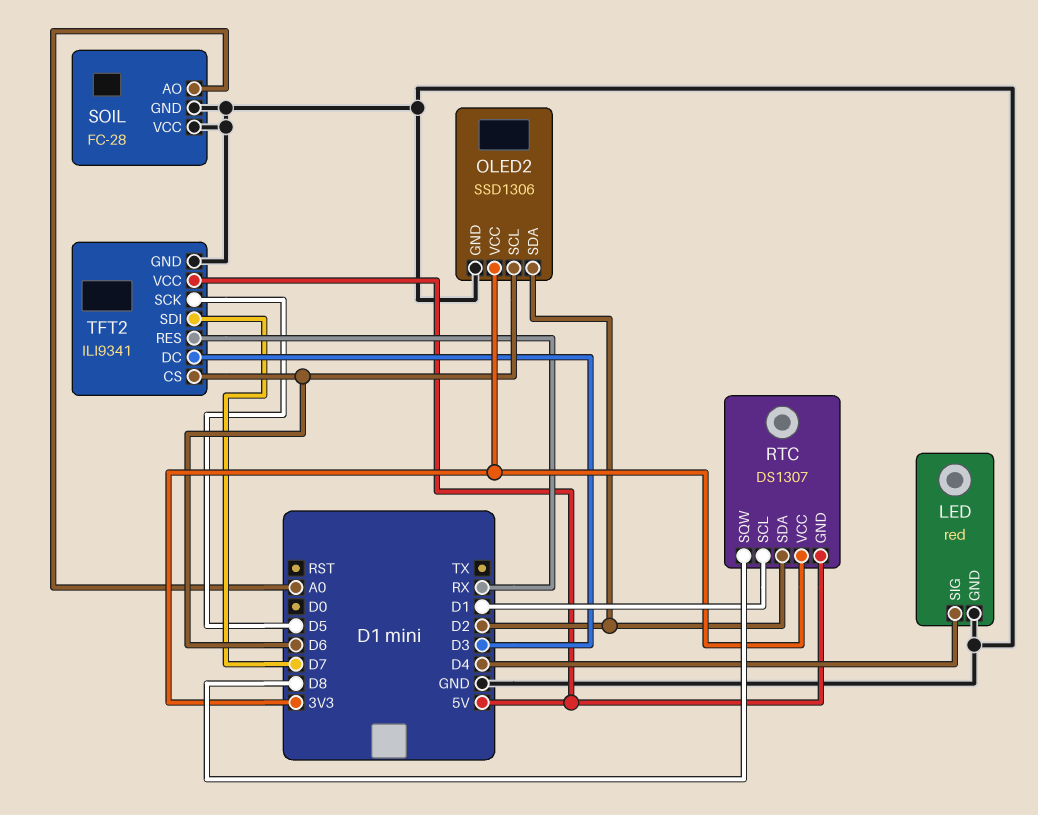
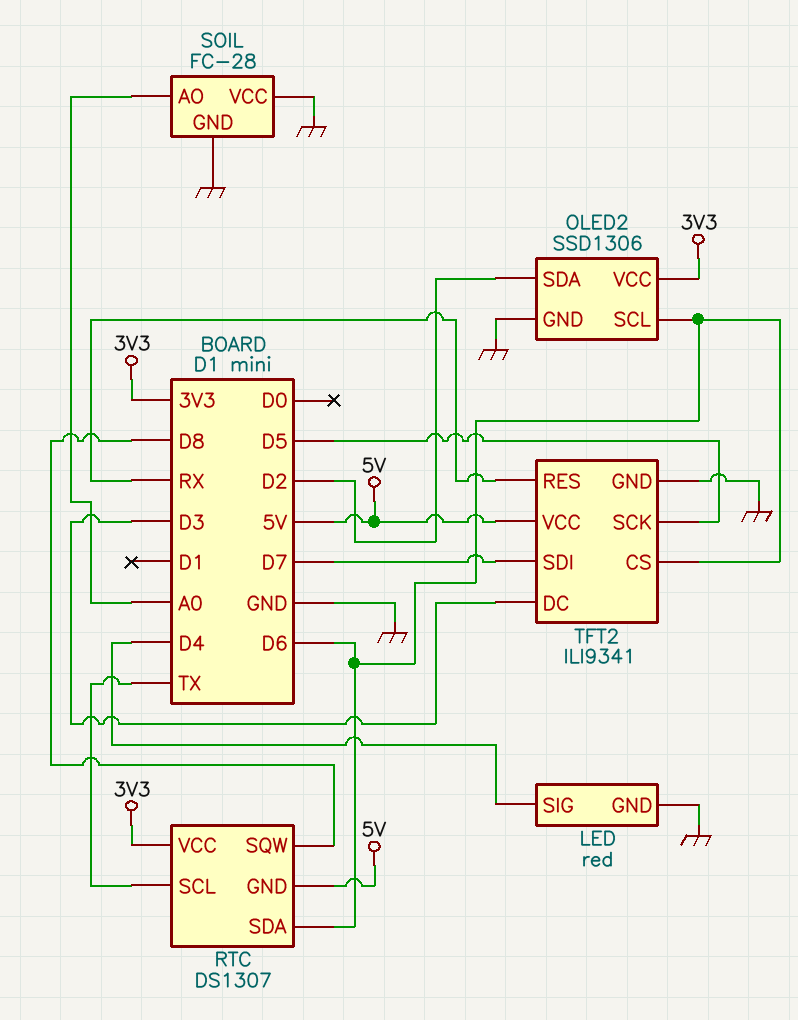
RTC pin SCL: D1 -> TX
RTC pin SDA: D2 -> D6

